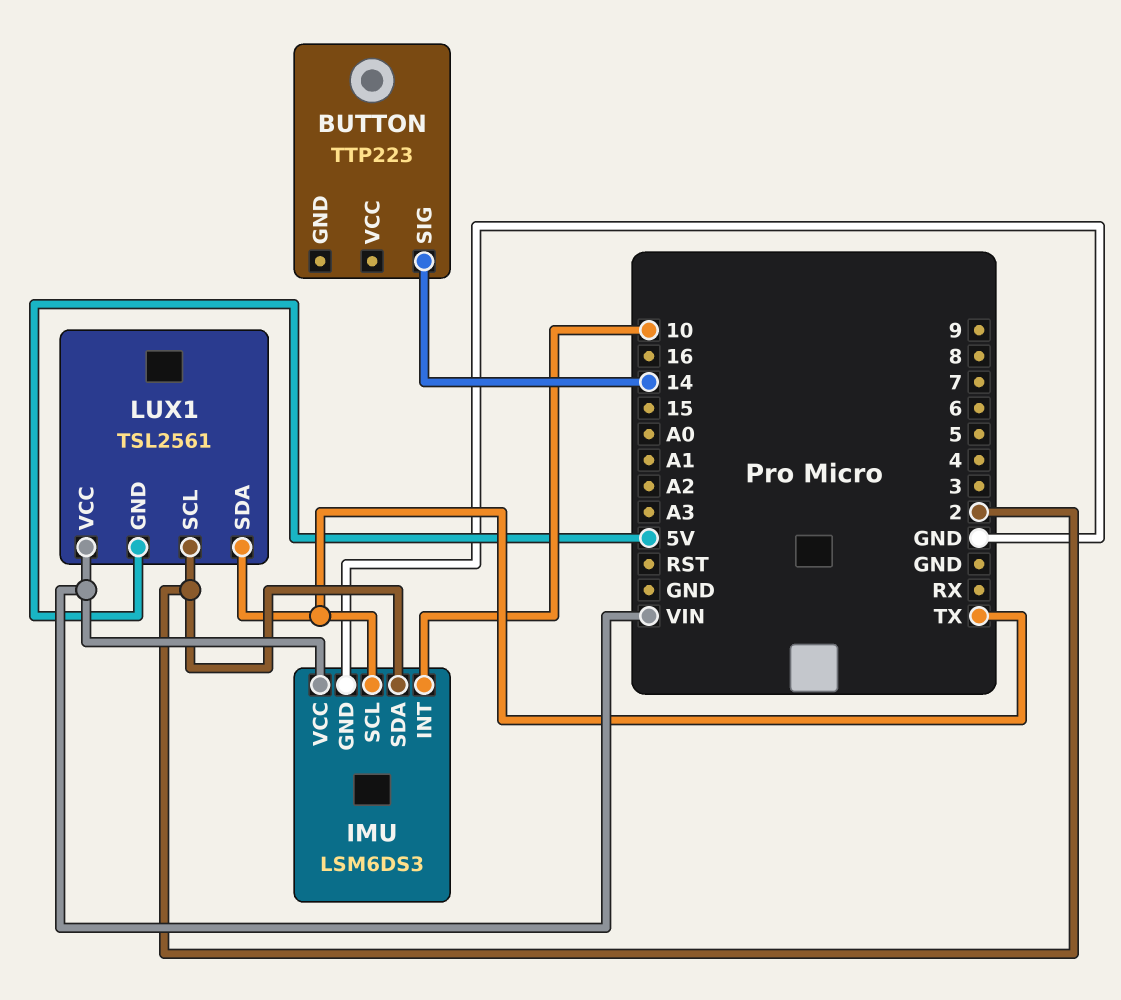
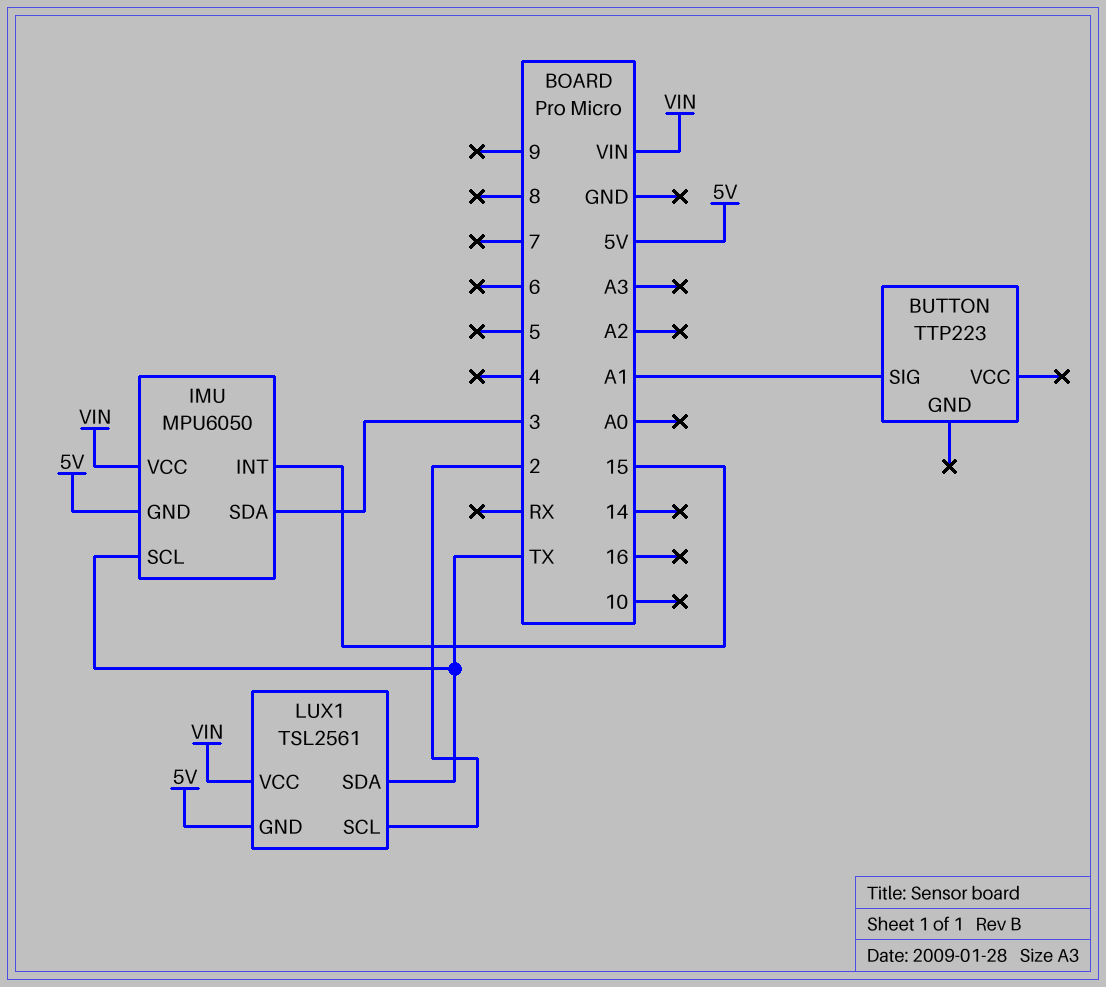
BUTTON pin SIG: 14 -> A1
IMU: LSM6DS3 -> MPU6050
IMU pin GND: GND -> 5V
IMU pin INT: 10 -> 15
IMU pin SDA: 2 -> 3

